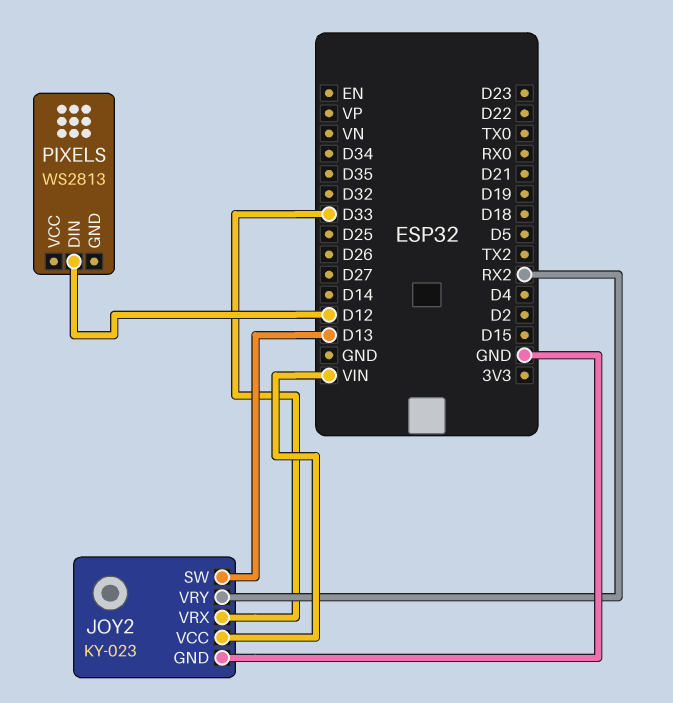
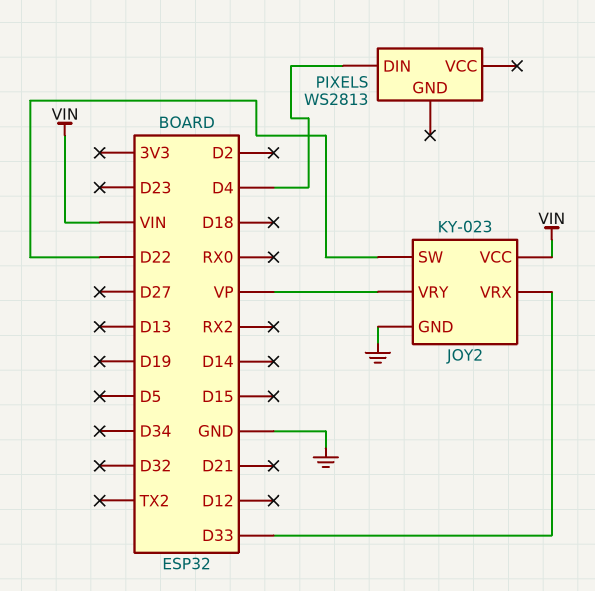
JOY2 pin SW: D13 -> D22
JOY2 pin VRY: RX2 -> VP
PIXELS pin DIN: D12 -> D4

